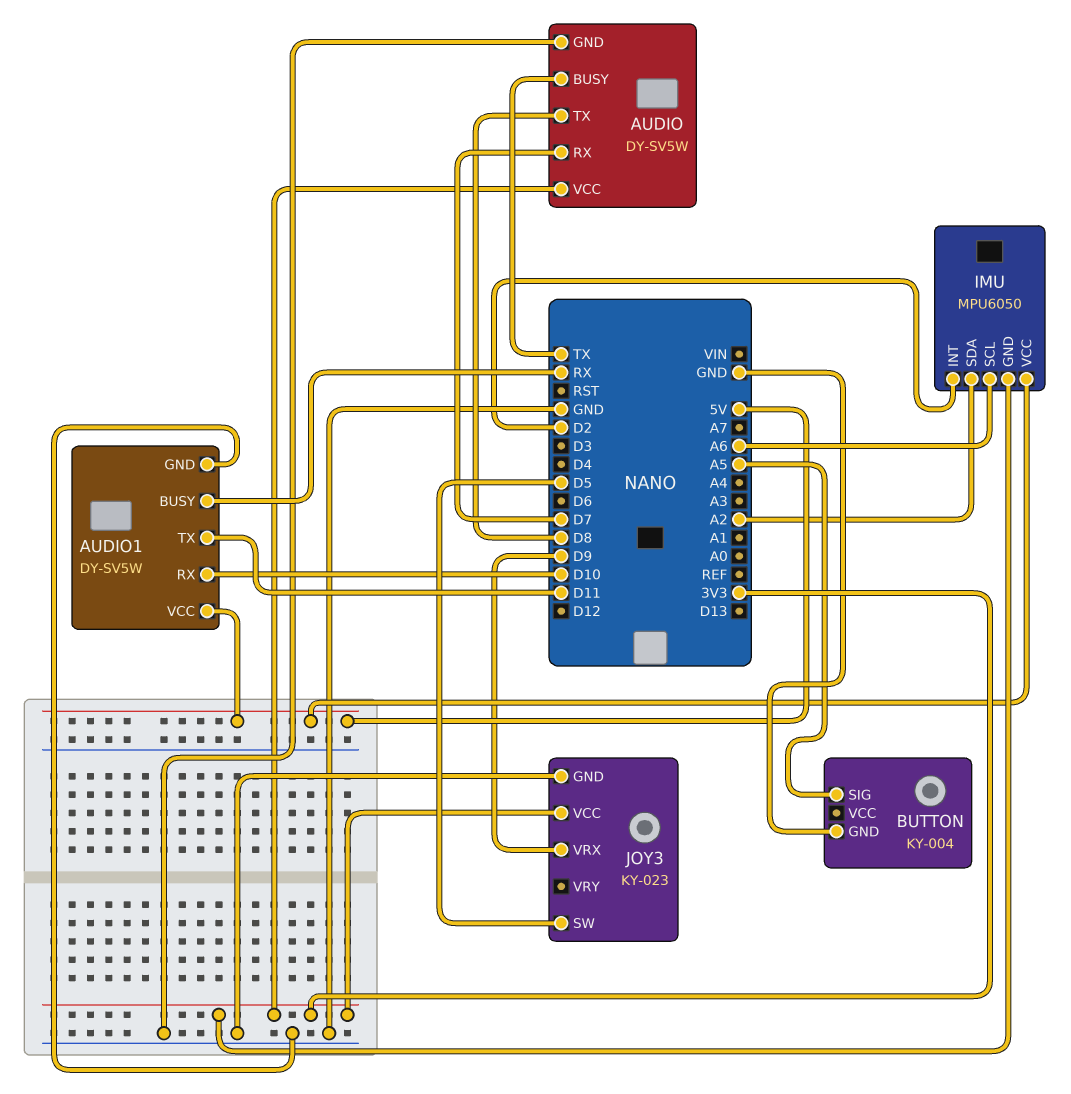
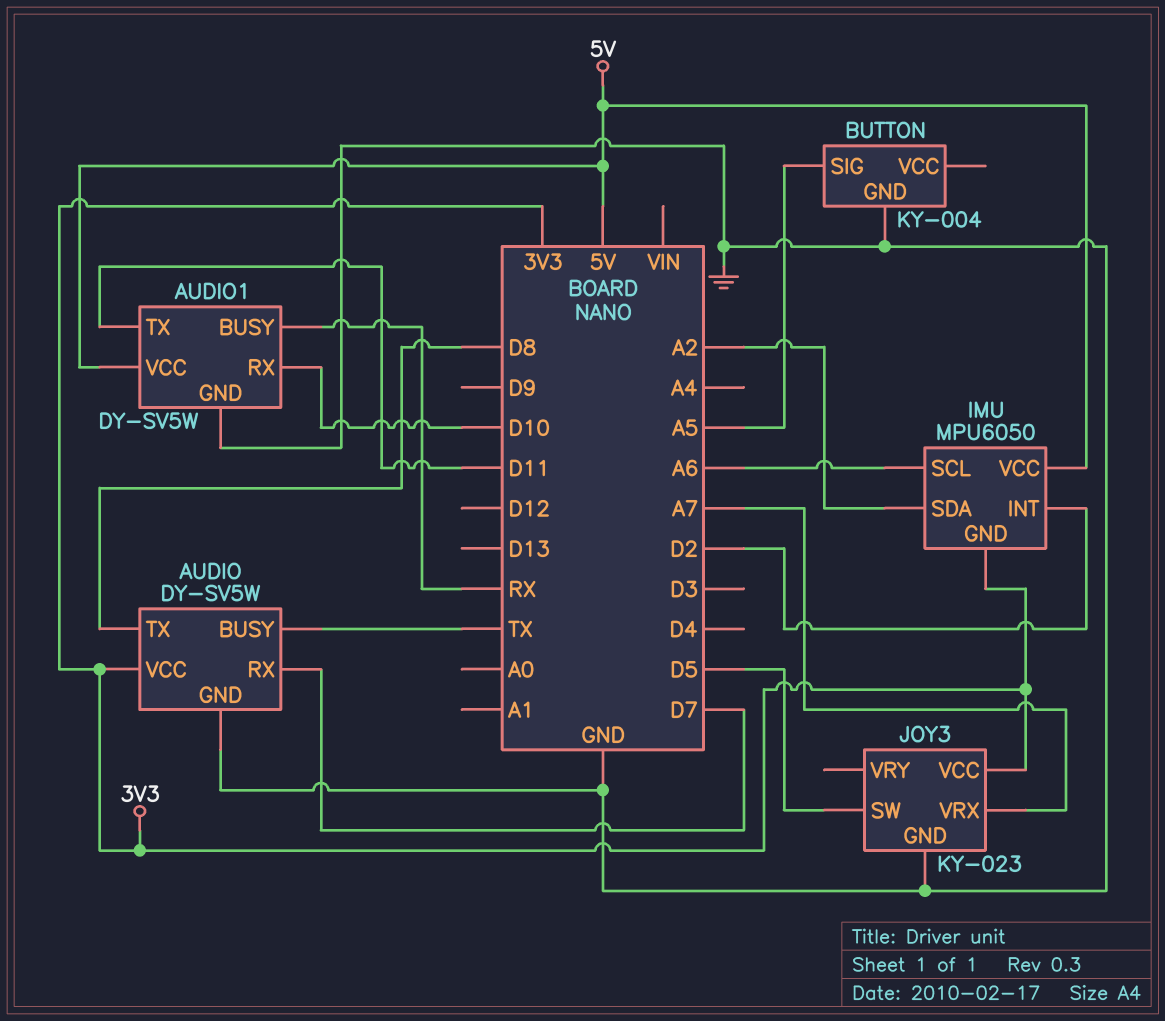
JOY3 pin VRX: D9 -> A7

